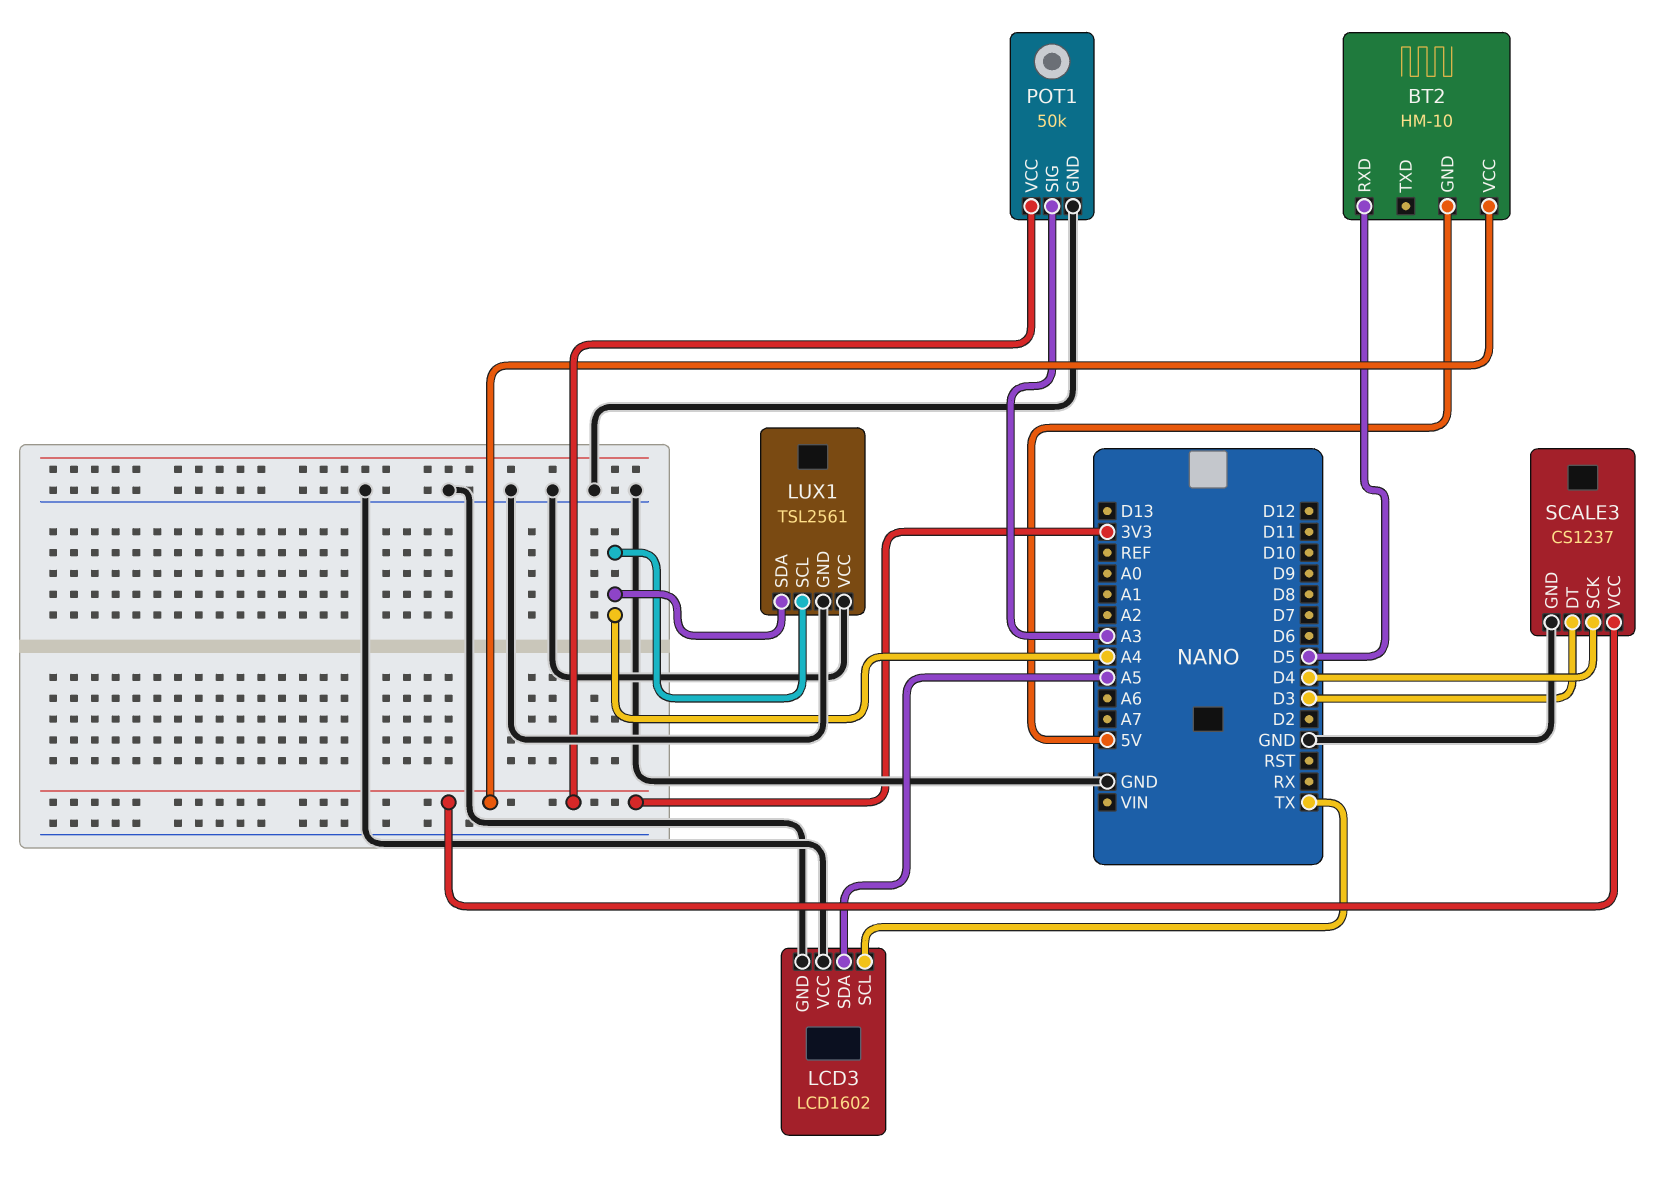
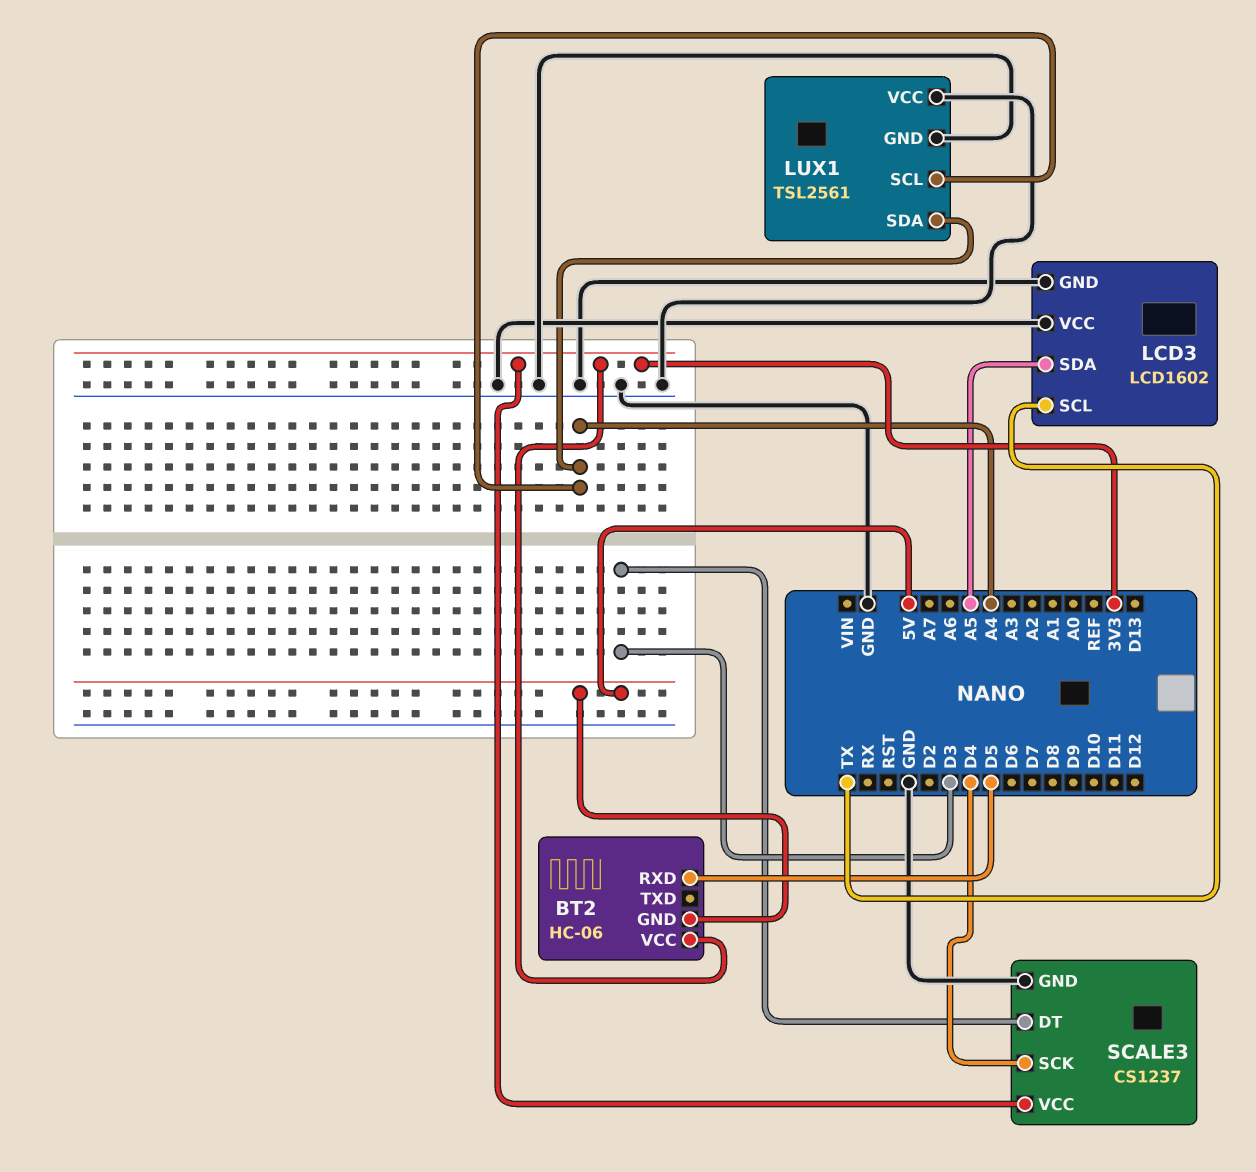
BT2: HM-10 -> HC-06
POT1: 50k -> none
POT1 pin GND: GND -> none
POT1 pin SIG: A3 -> none
POT1 pin VCC: 3V3 -> none

